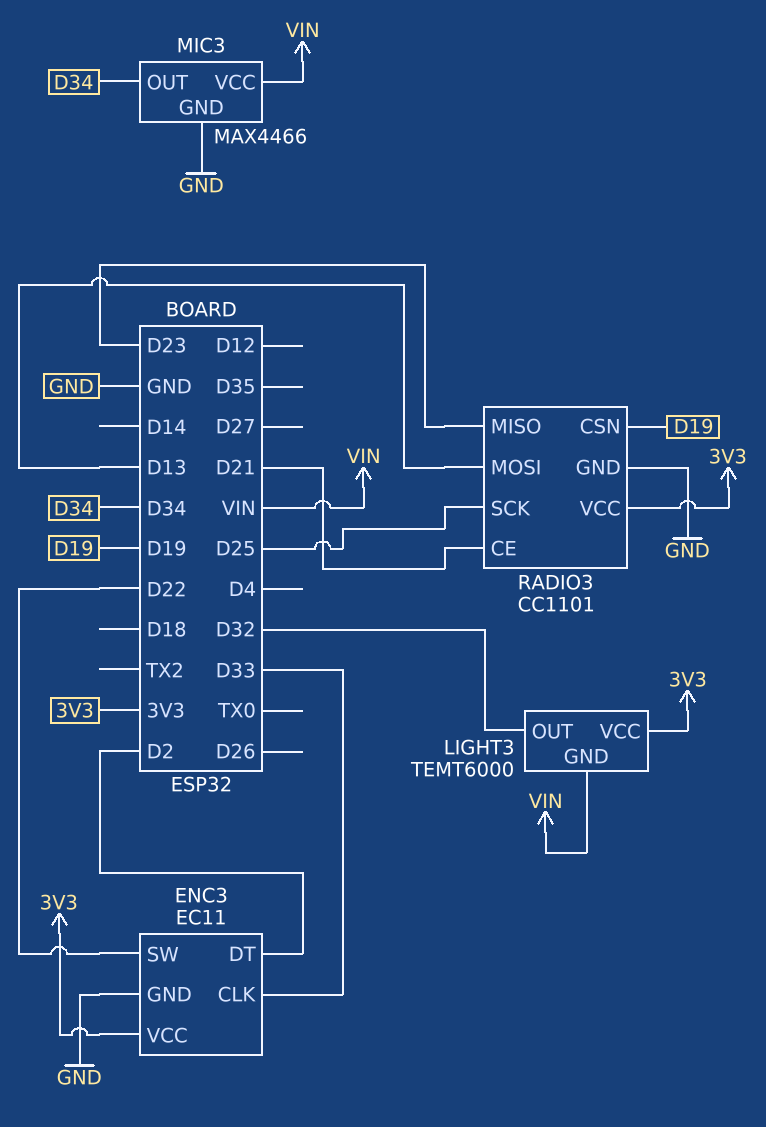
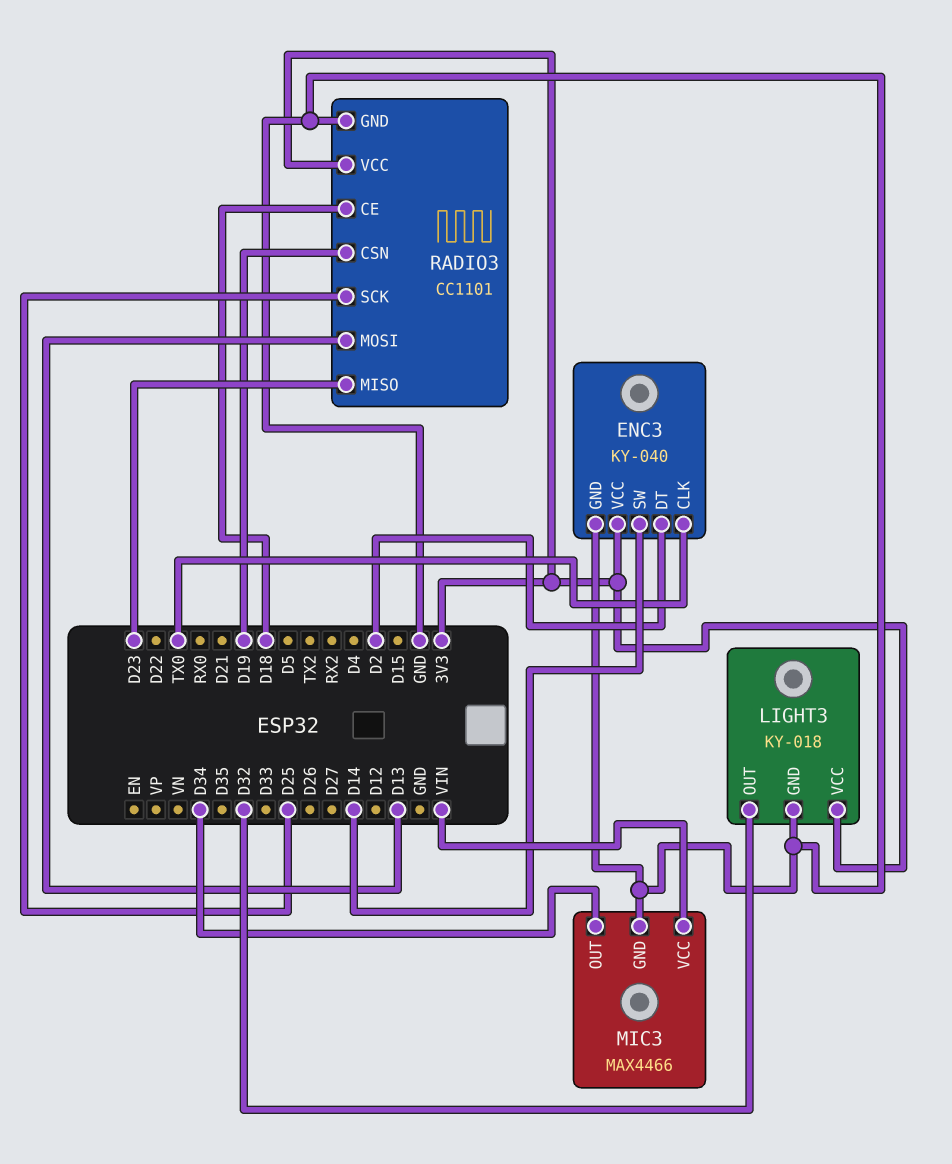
ENC3: EC11 -> KY-040
ENC3 pin CLK: D33 -> TX0
ENC3 pin SW: D22 -> D14
LIGHT3: TEMT6000 -> KY-018
LIGHT3 pin GND: VIN -> GND
RADIO3 pin CE: D21 -> D18

